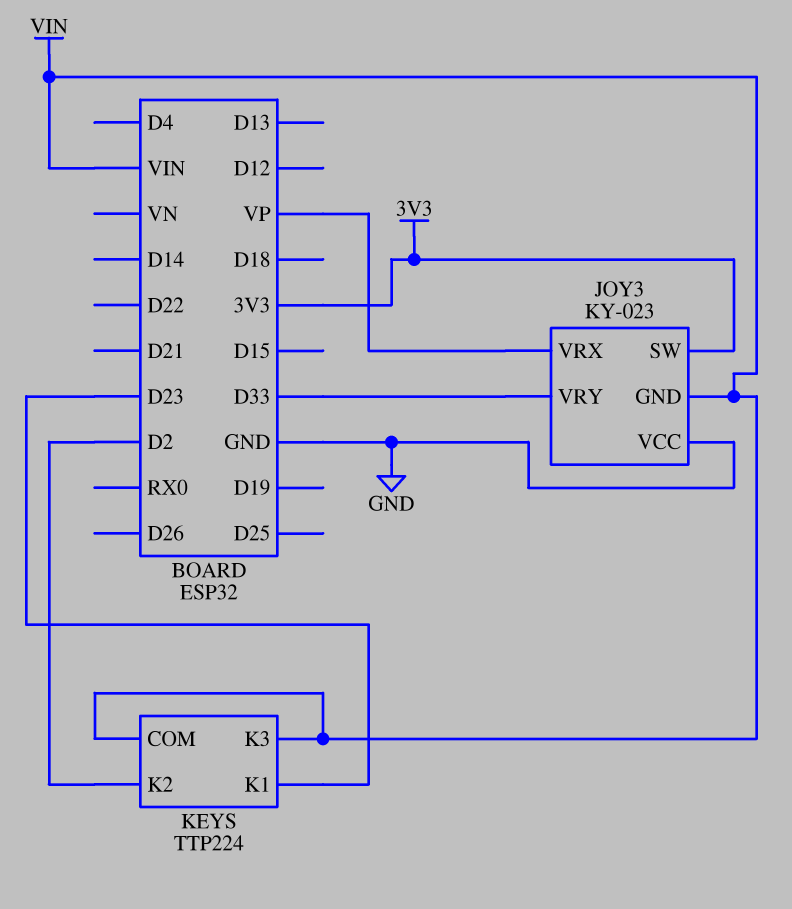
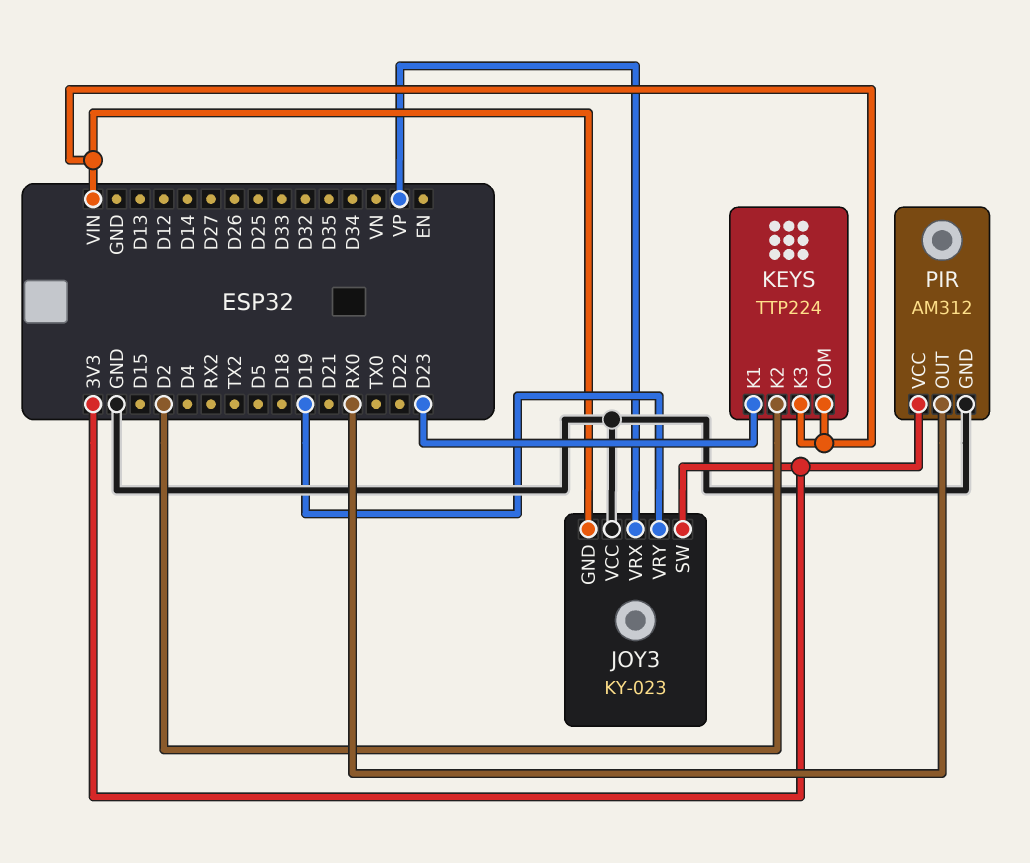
JOY3 pin VRY: D33 -> D19
PIR: none -> AM312
PIR pin GND: none -> GND
PIR pin OUT: none -> RX0
PIR pin VCC: none -> 3V3

